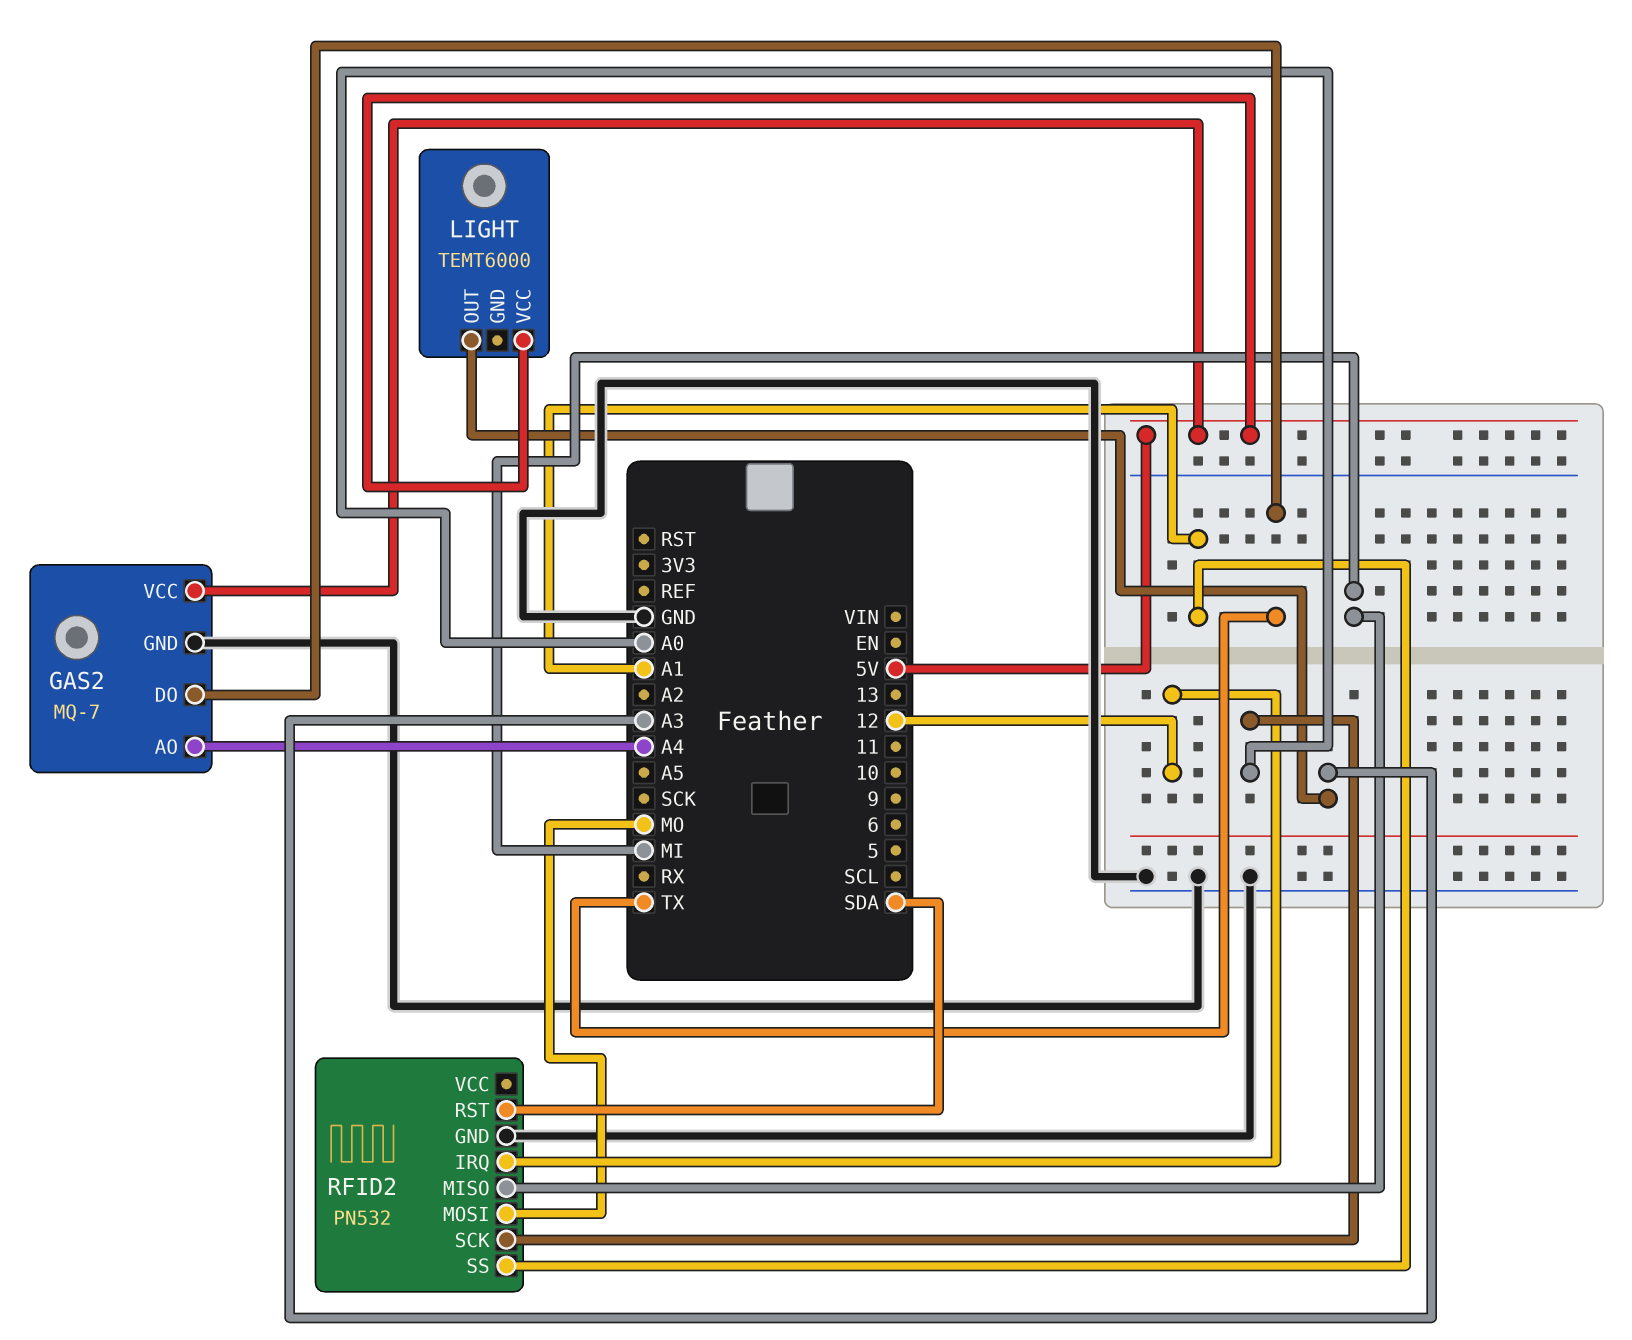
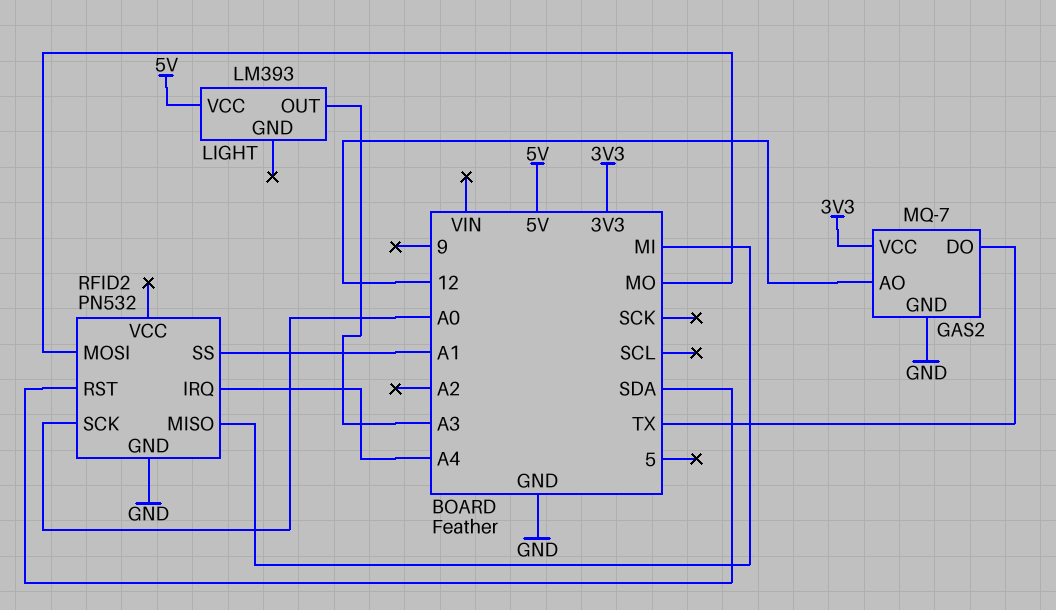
GAS2 pin AO: A4 -> 12
GAS2 pin VCC: 5V -> 3V3
LIGHT: TEMT6000 -> LM393
RFID2 pin IRQ: 12 -> A4

